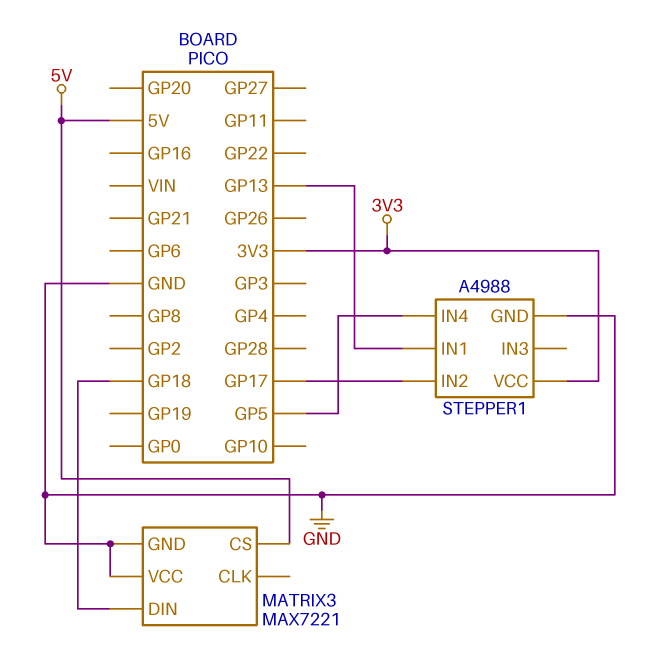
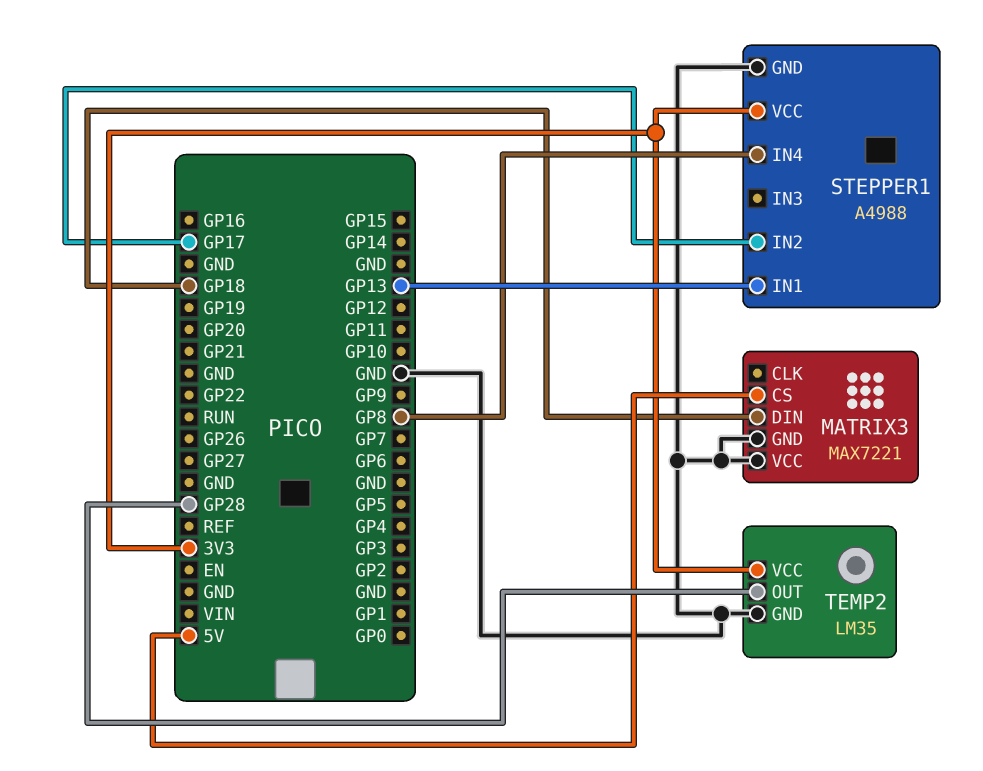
STEPPER1 pin IN4: GP5 -> GP8
TEMP2: none -> LM35
TEMP2 pin GND: none -> GND
TEMP2 pin OUT: none -> GP28
TEMP2 pin VCC: none -> 3V3

